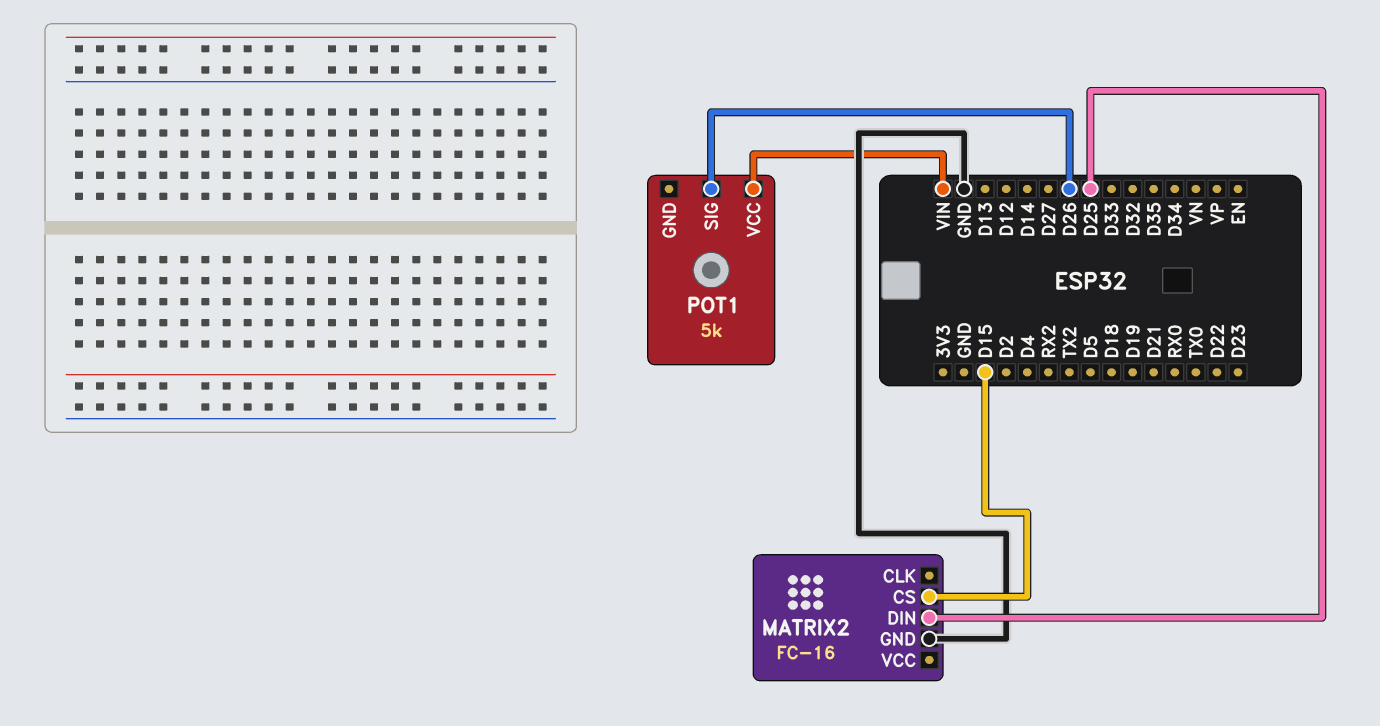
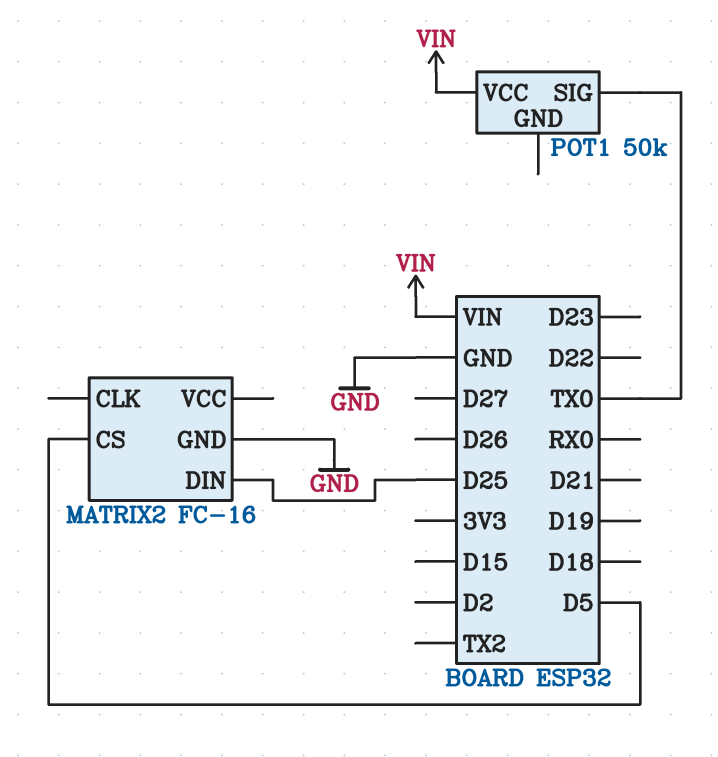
MATRIX2 pin CS: D15 -> D5
POT1: 5k -> 50k
POT1 pin SIG: D26 -> TX0

